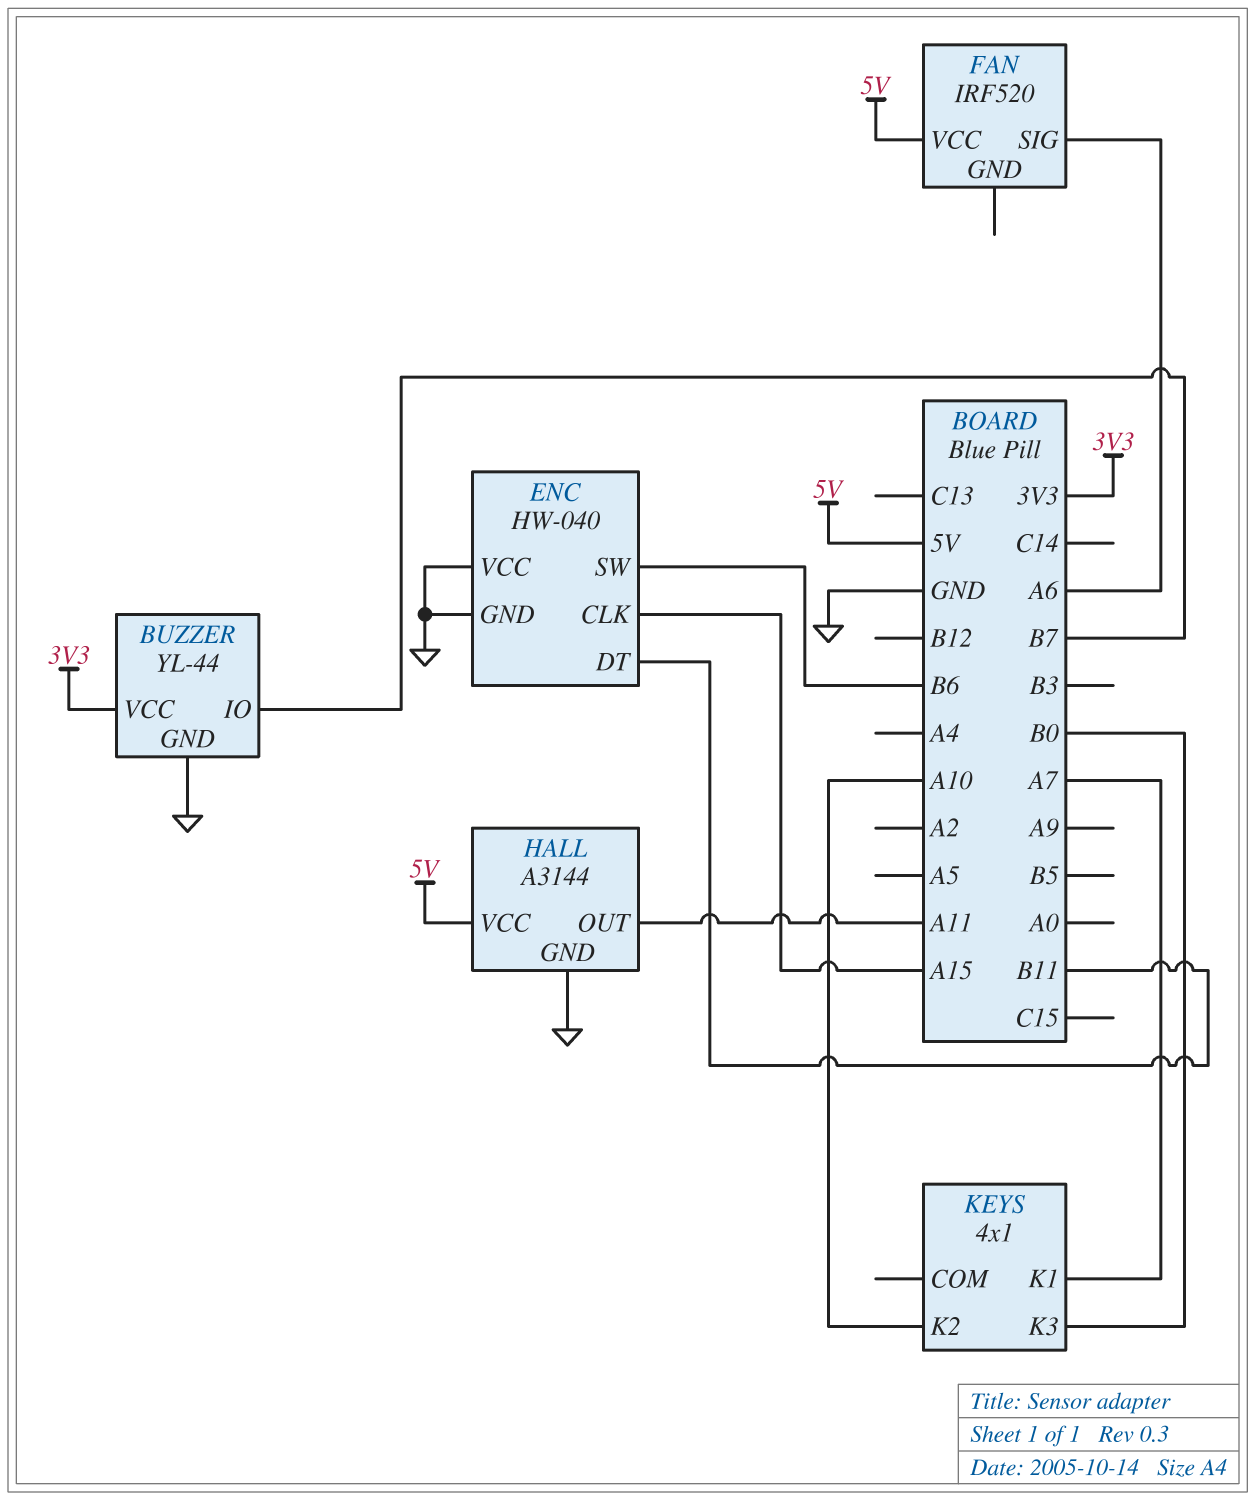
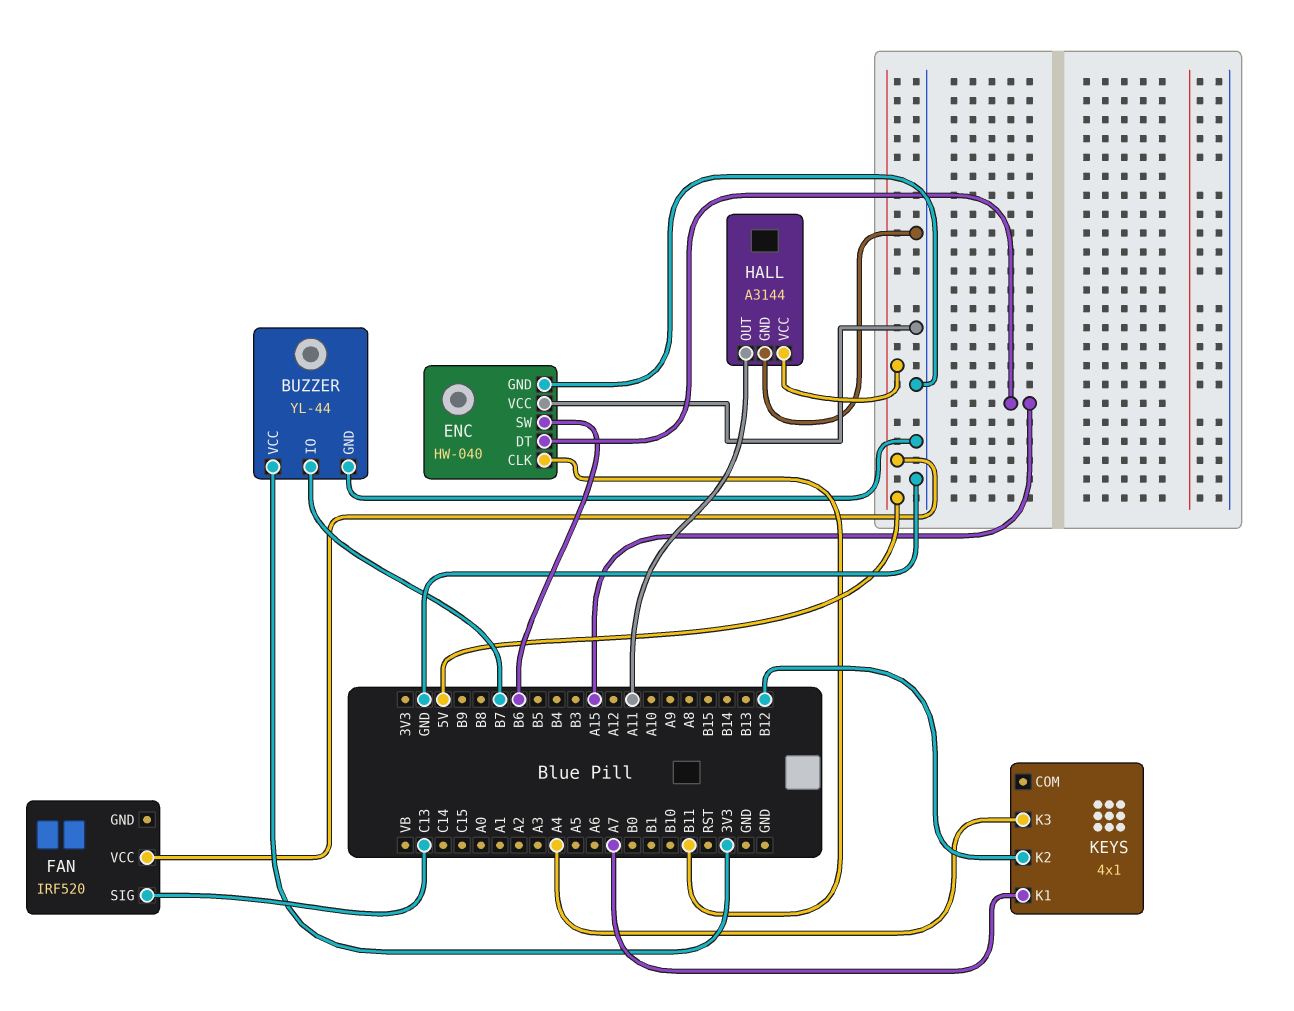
ENC pin CLK: A15 -> B11
ENC pin DT: B11 -> A15
FAN pin SIG: A6 -> C13
KEYS pin K2: A10 -> B12
KEYS pin K3: B0 -> A4

